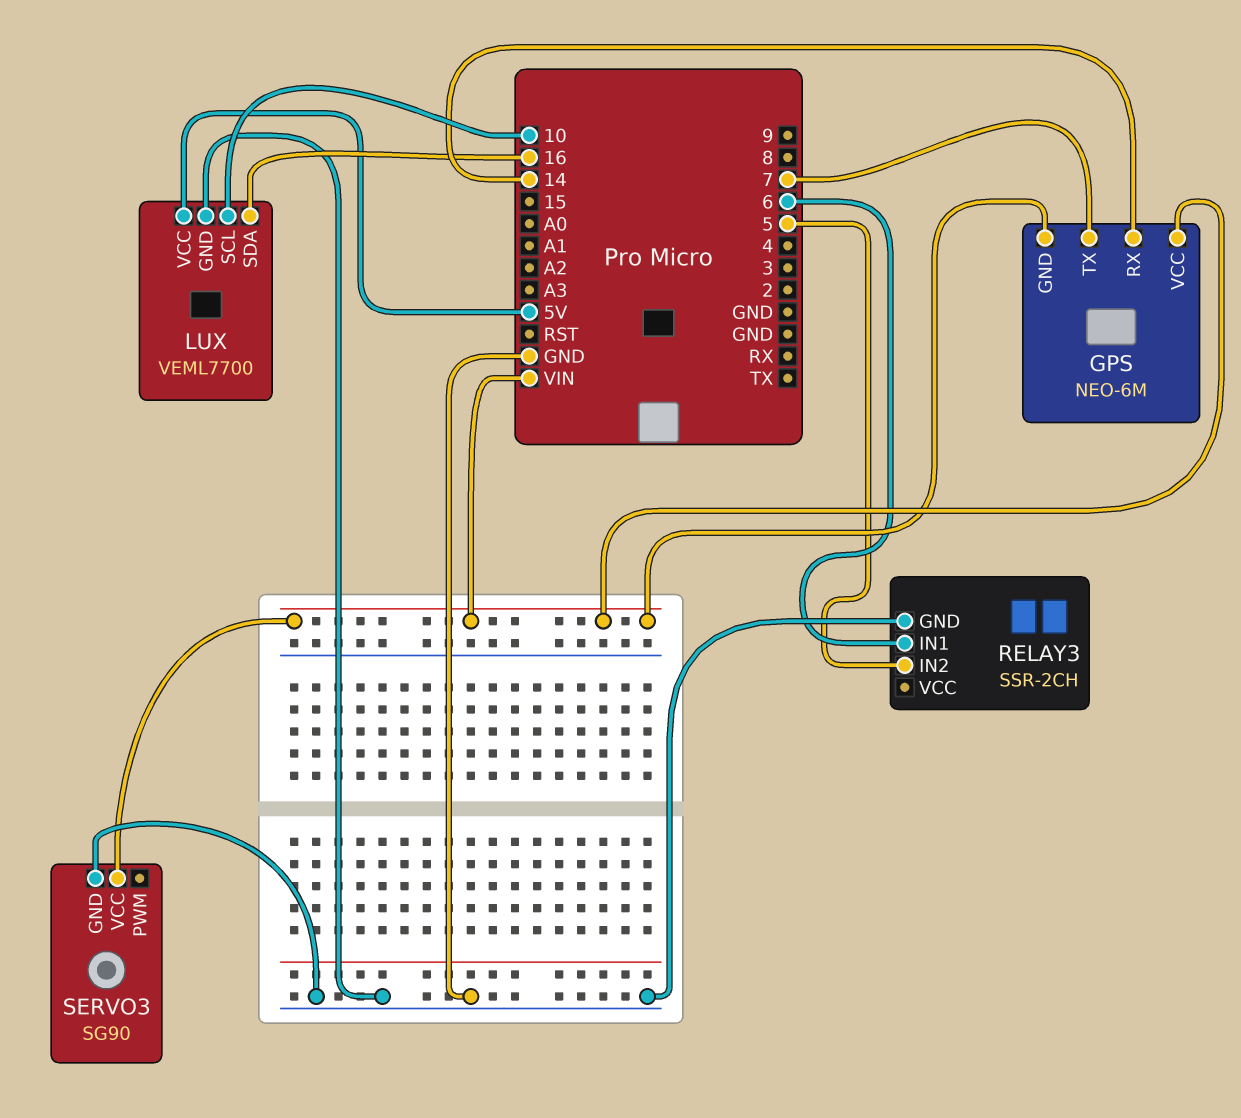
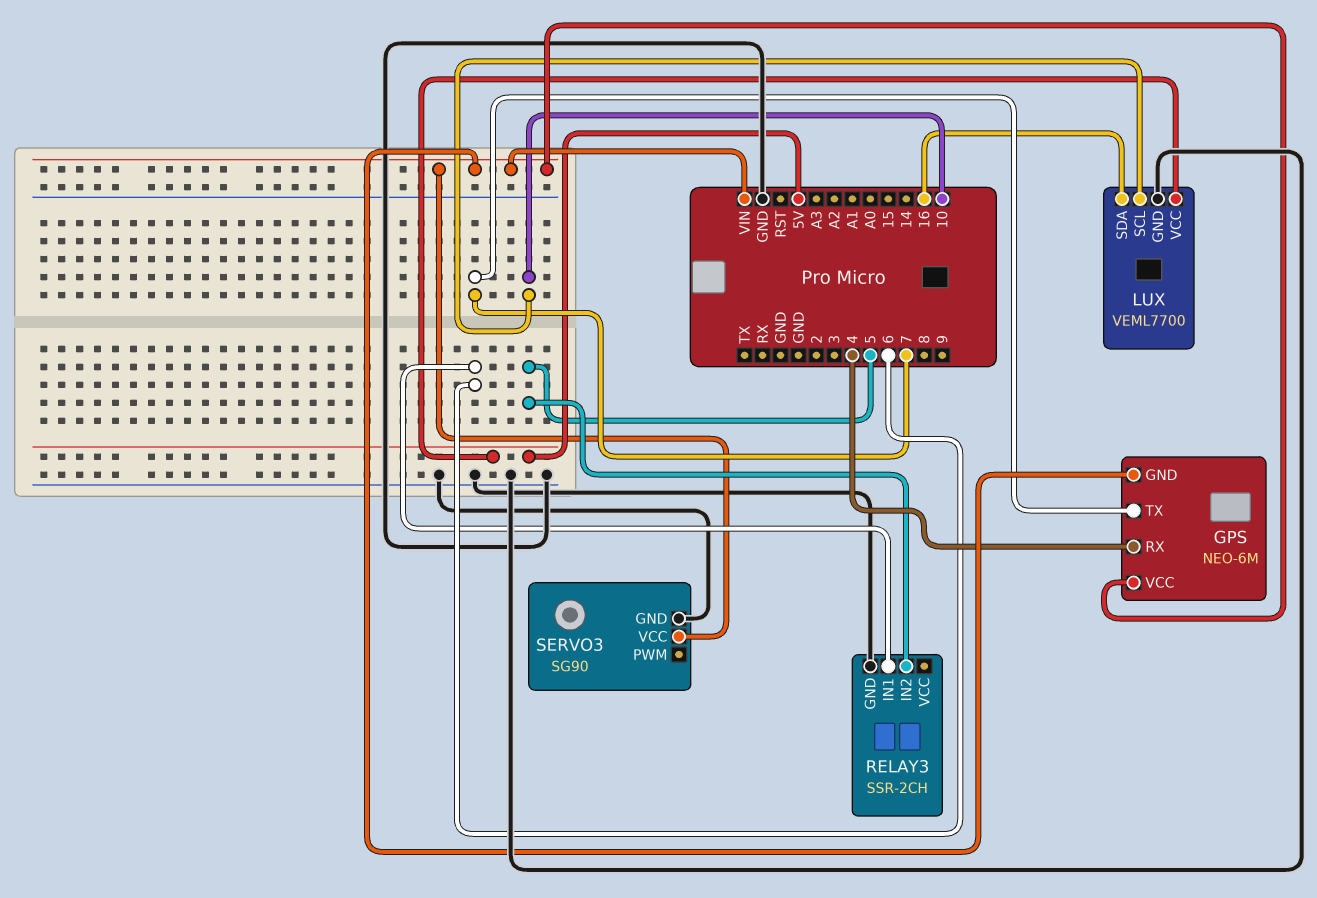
GPS pin RX: 14 -> 4

